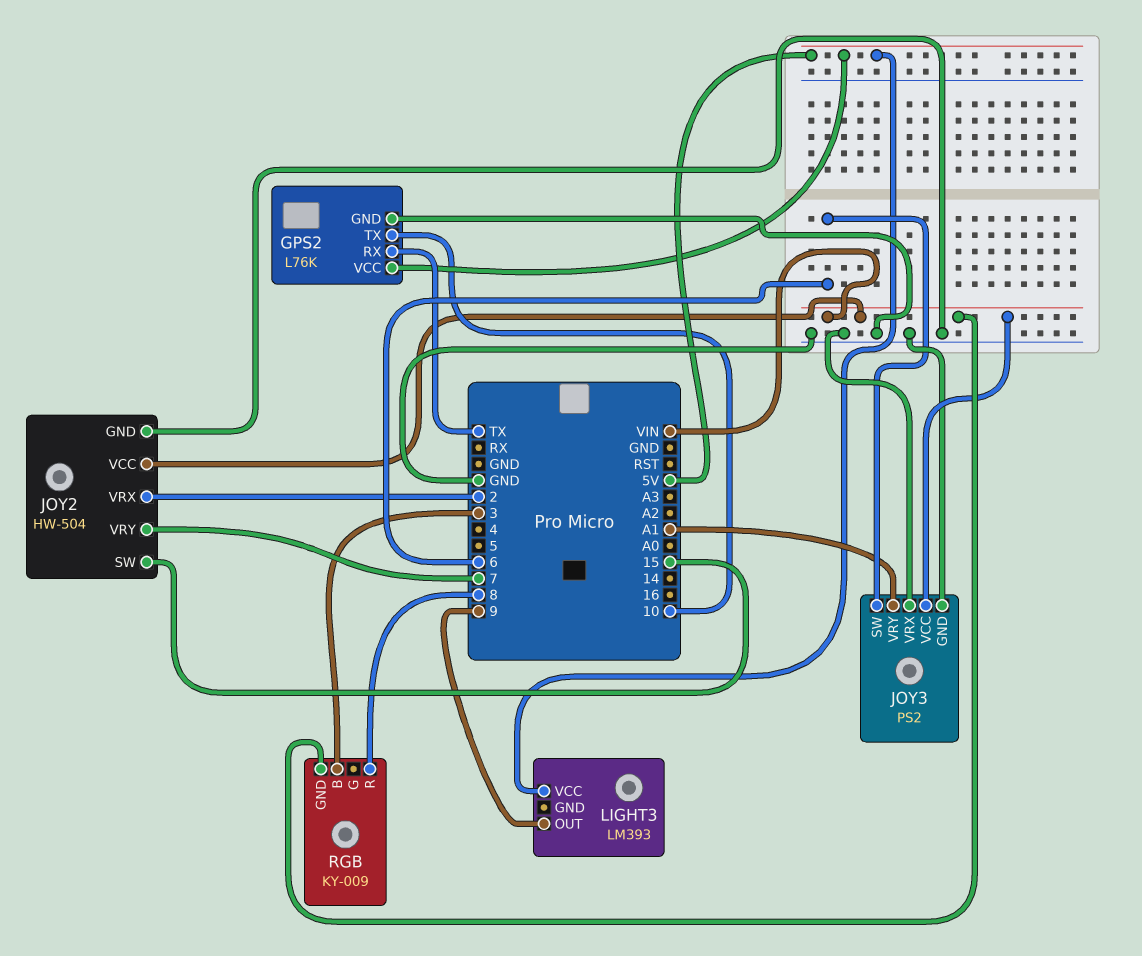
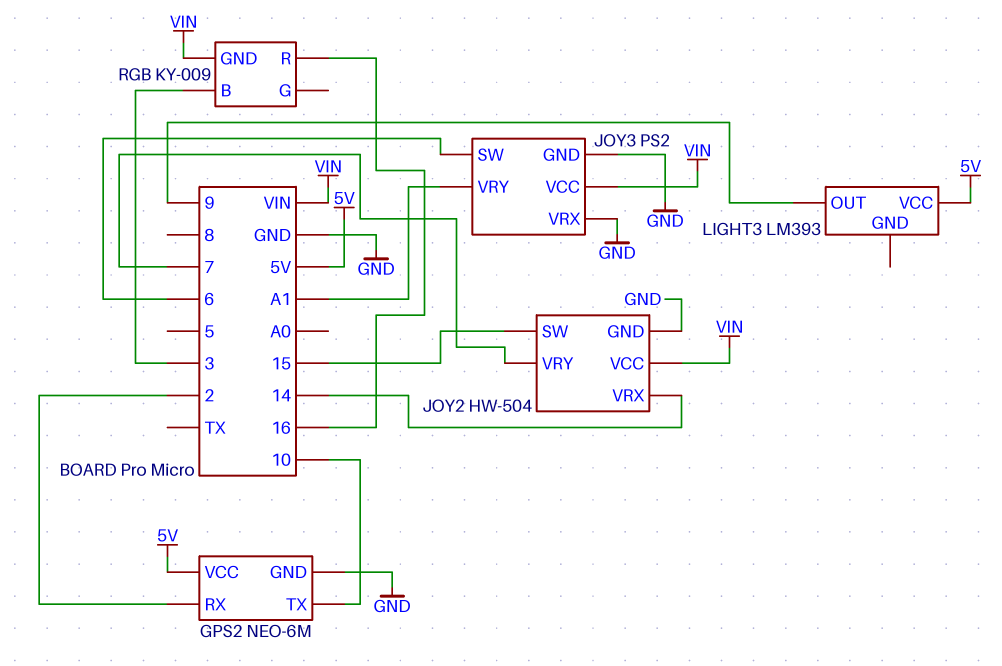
GPS2: L76K -> NEO-6M
GPS2 pin RX: TX -> 2
JOY2 pin VRX: 2 -> 14
RGB pin R: 8 -> 16

